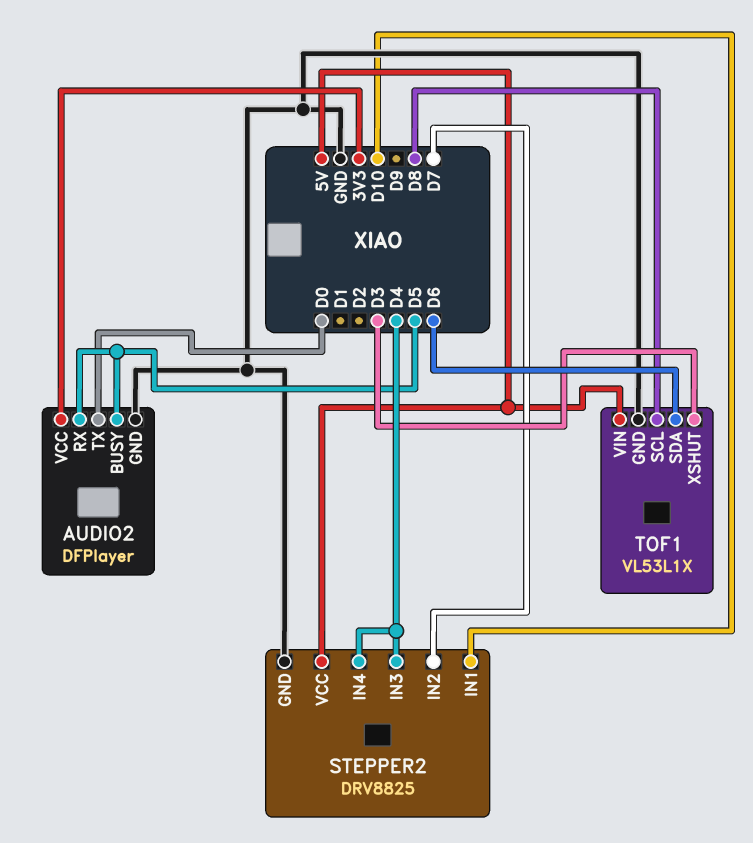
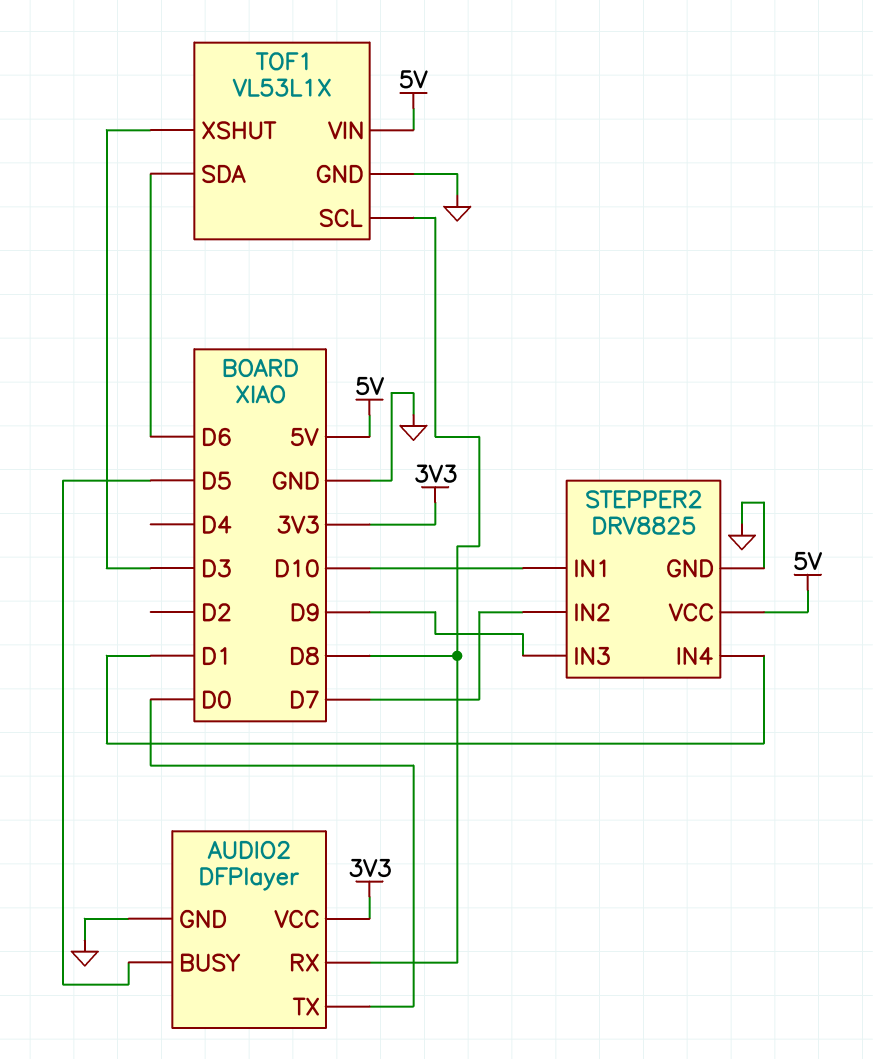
AUDIO2 pin RX: D5 -> D8
STEPPER2 pin IN3: D4 -> D9
STEPPER2 pin IN4: D4 -> D1

